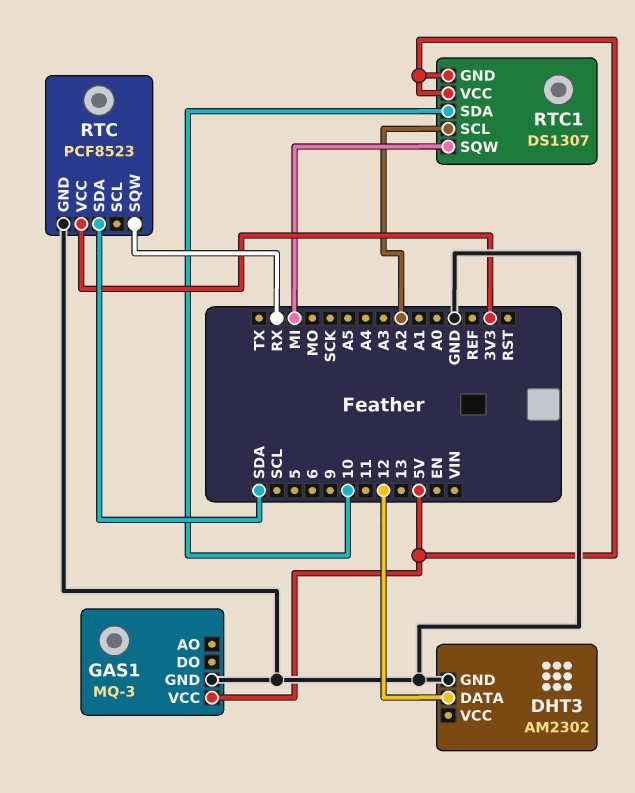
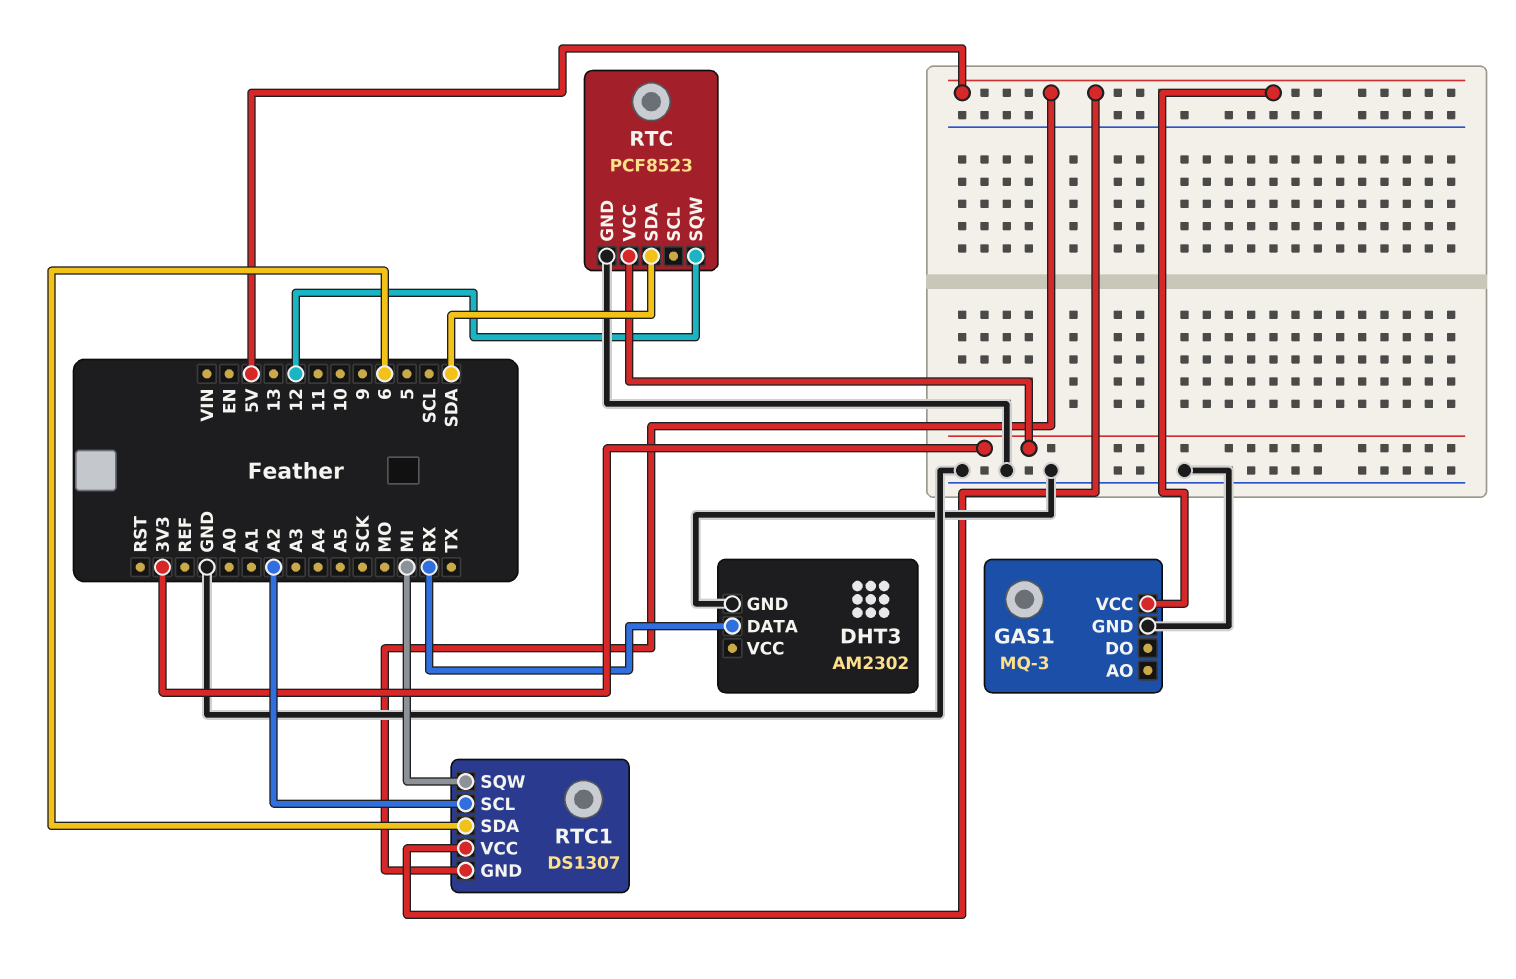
DHT3 pin DATA: 12 -> RX
RTC pin SQW: RX -> 12
RTC1 pin SDA: 10 -> 6

